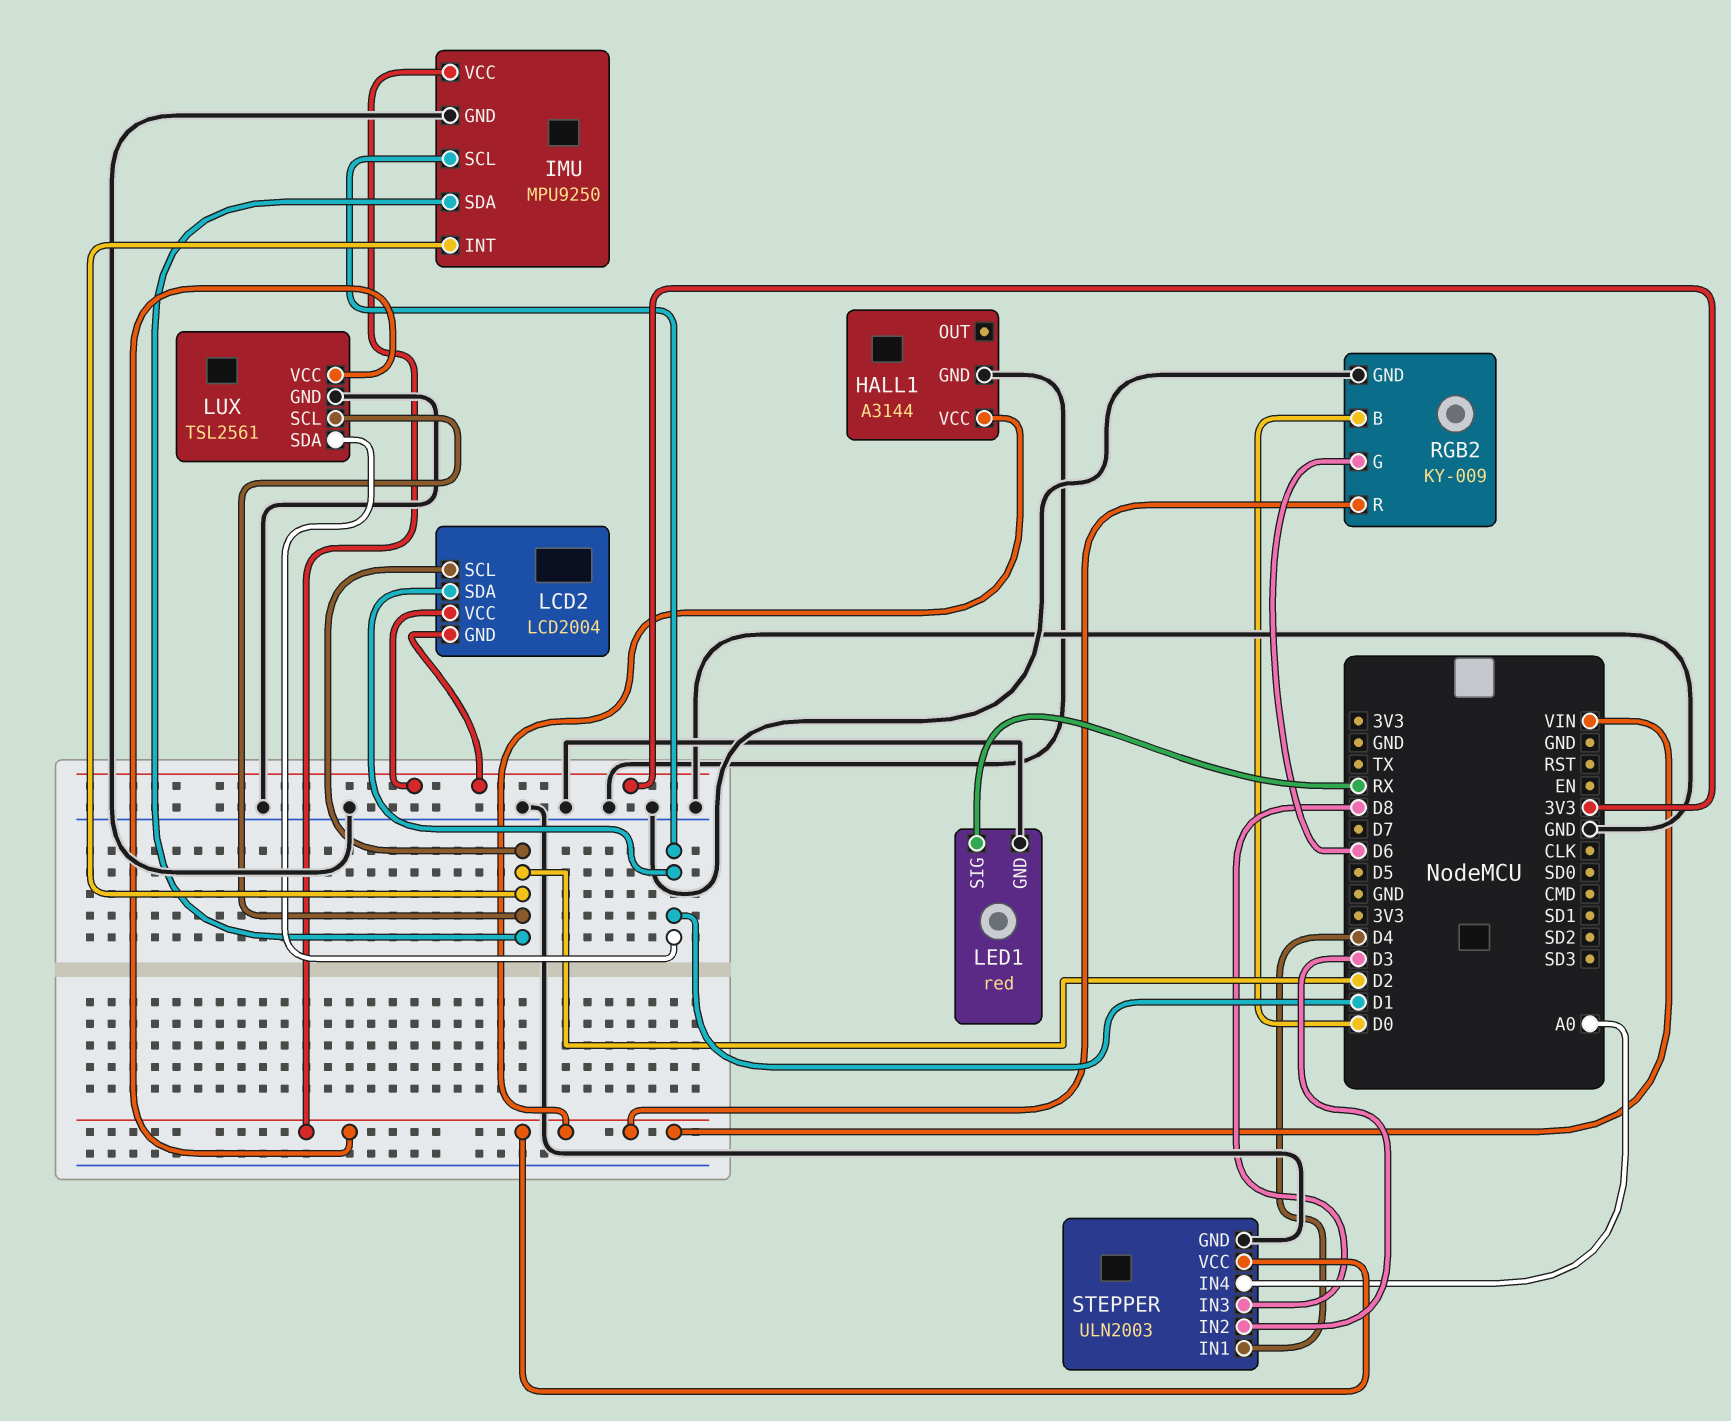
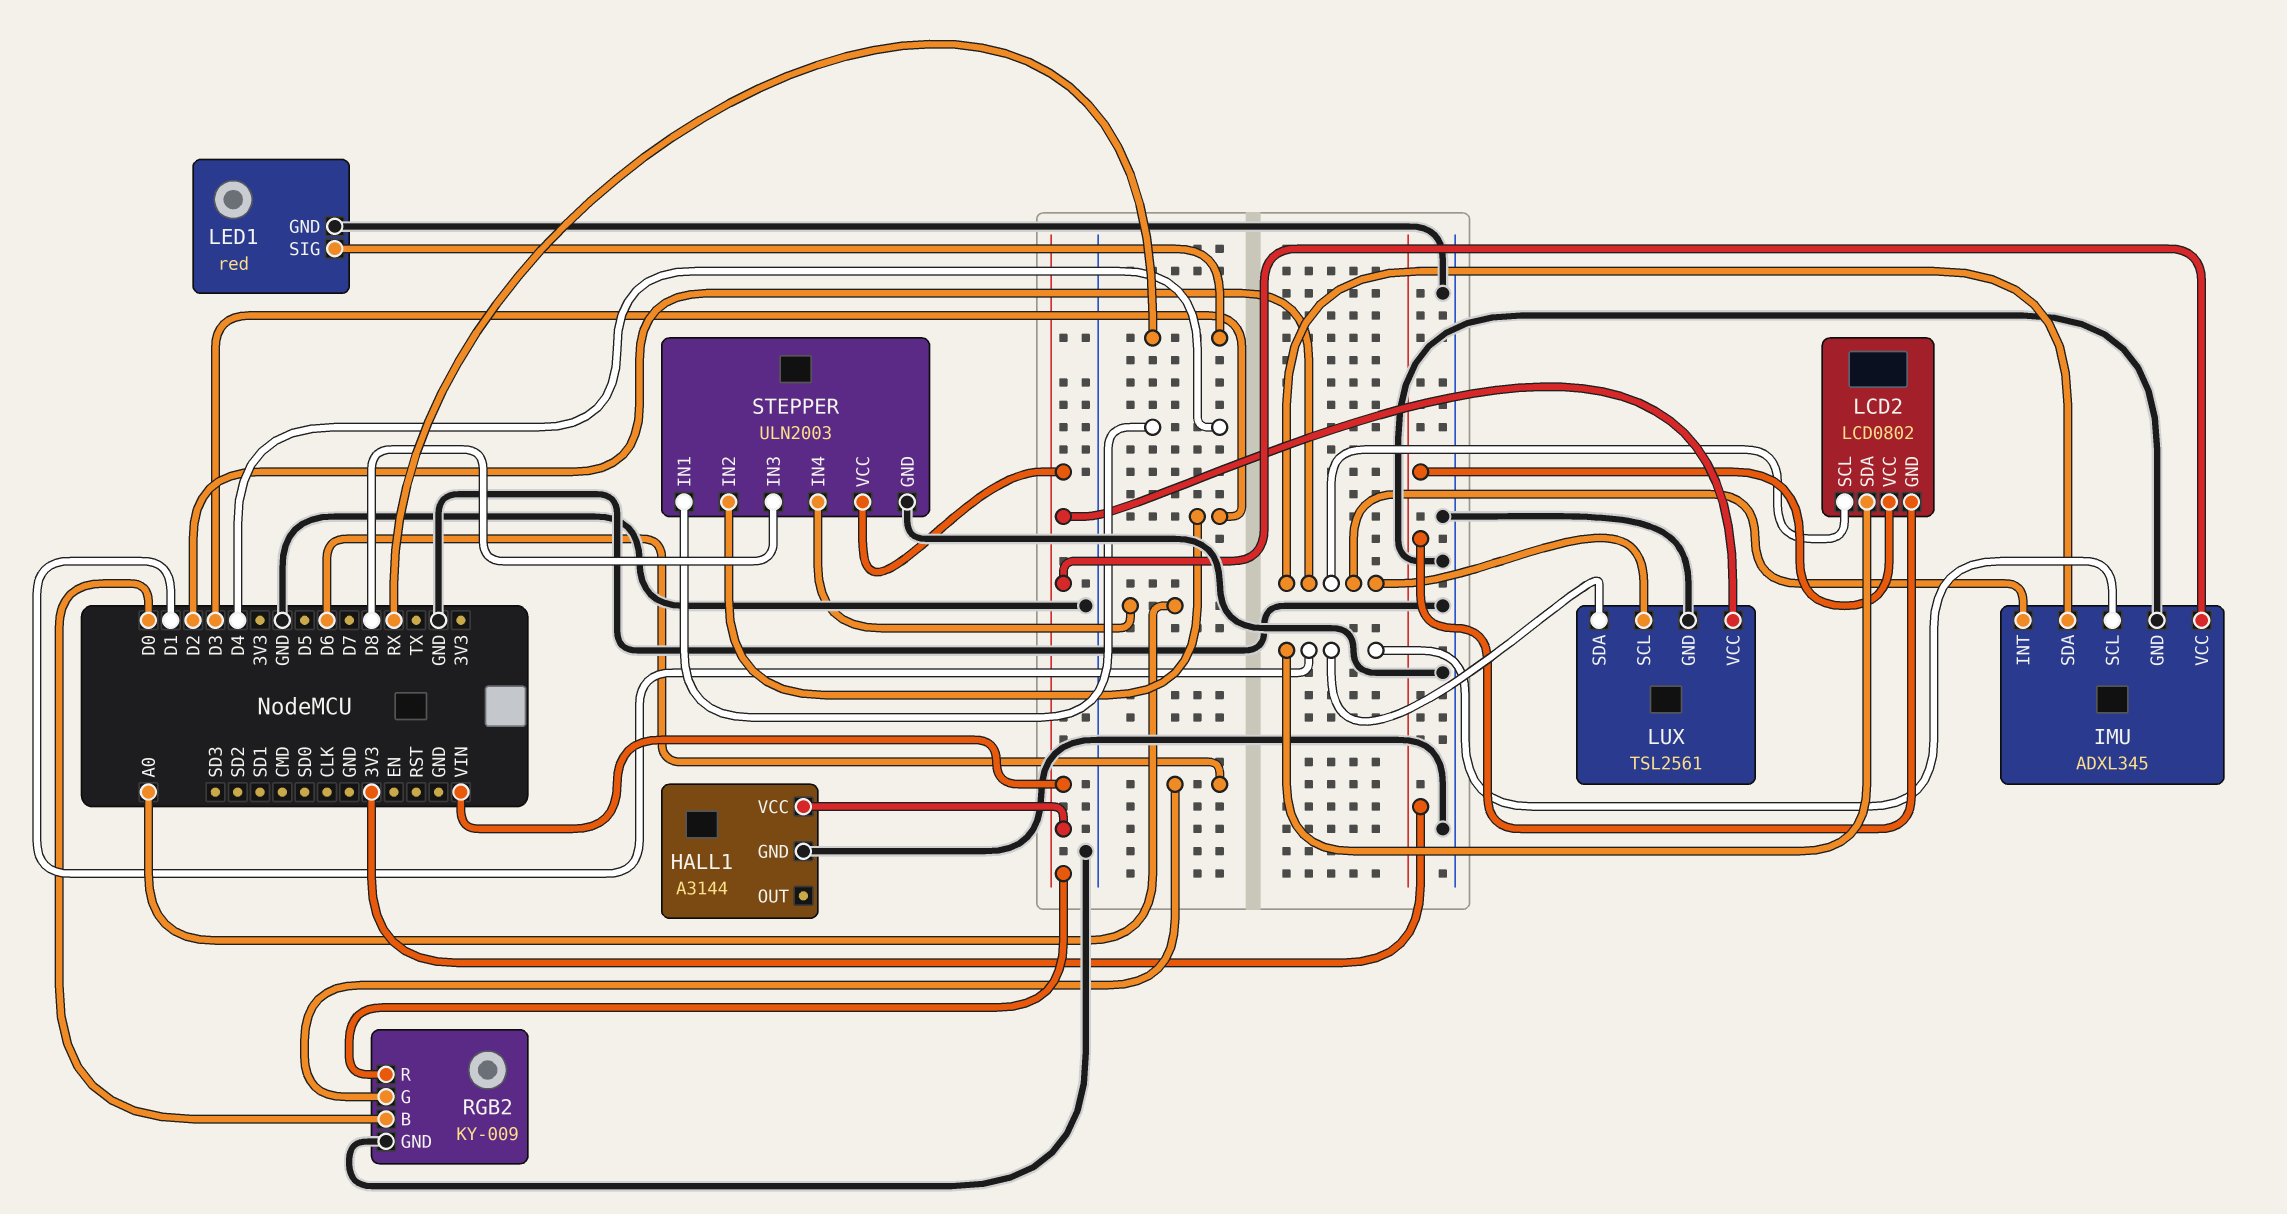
IMU: MPU9250 -> ADXL345
LCD2: LCD2004 -> LCD0802

